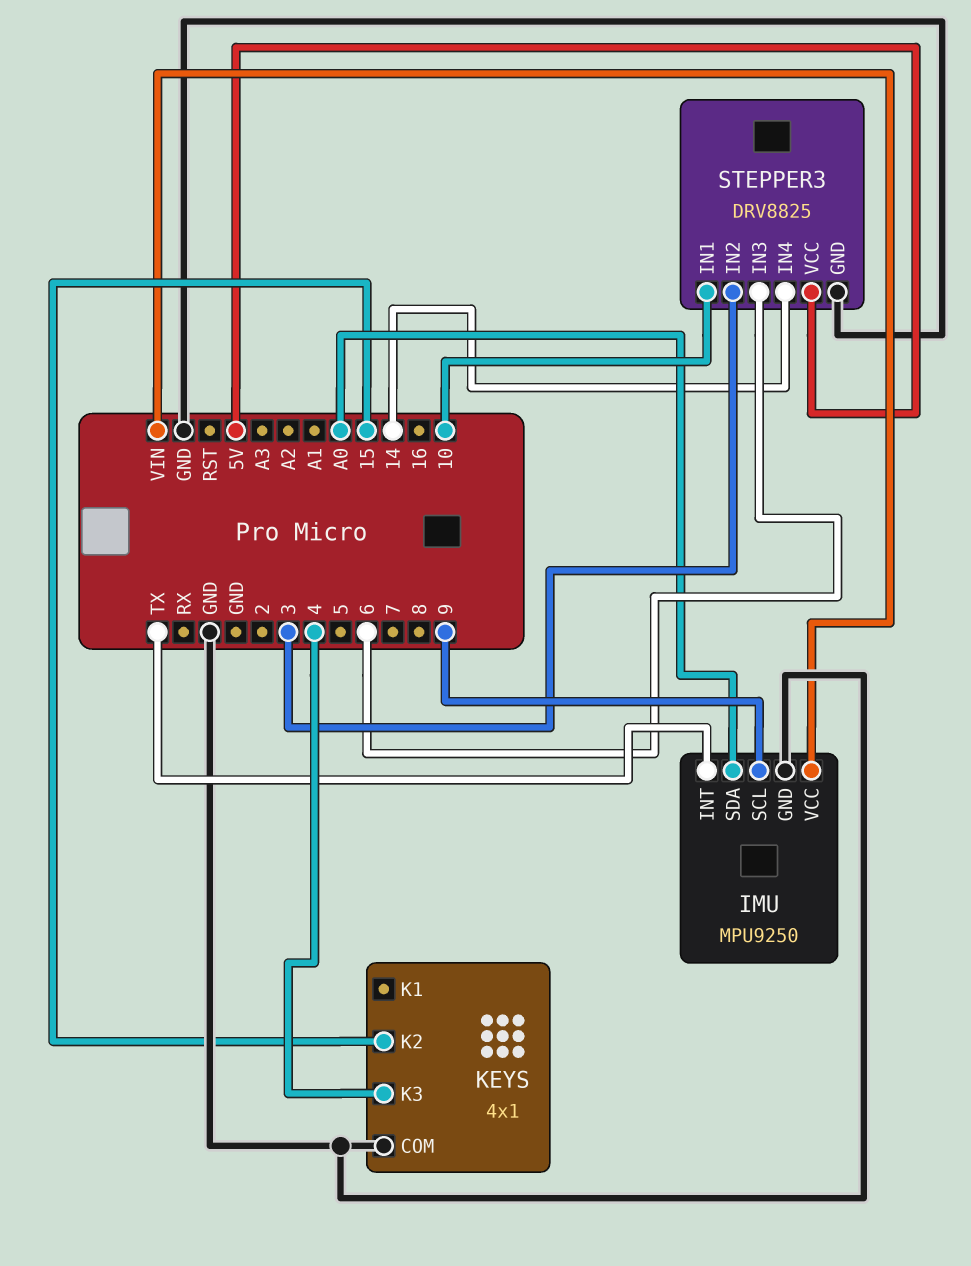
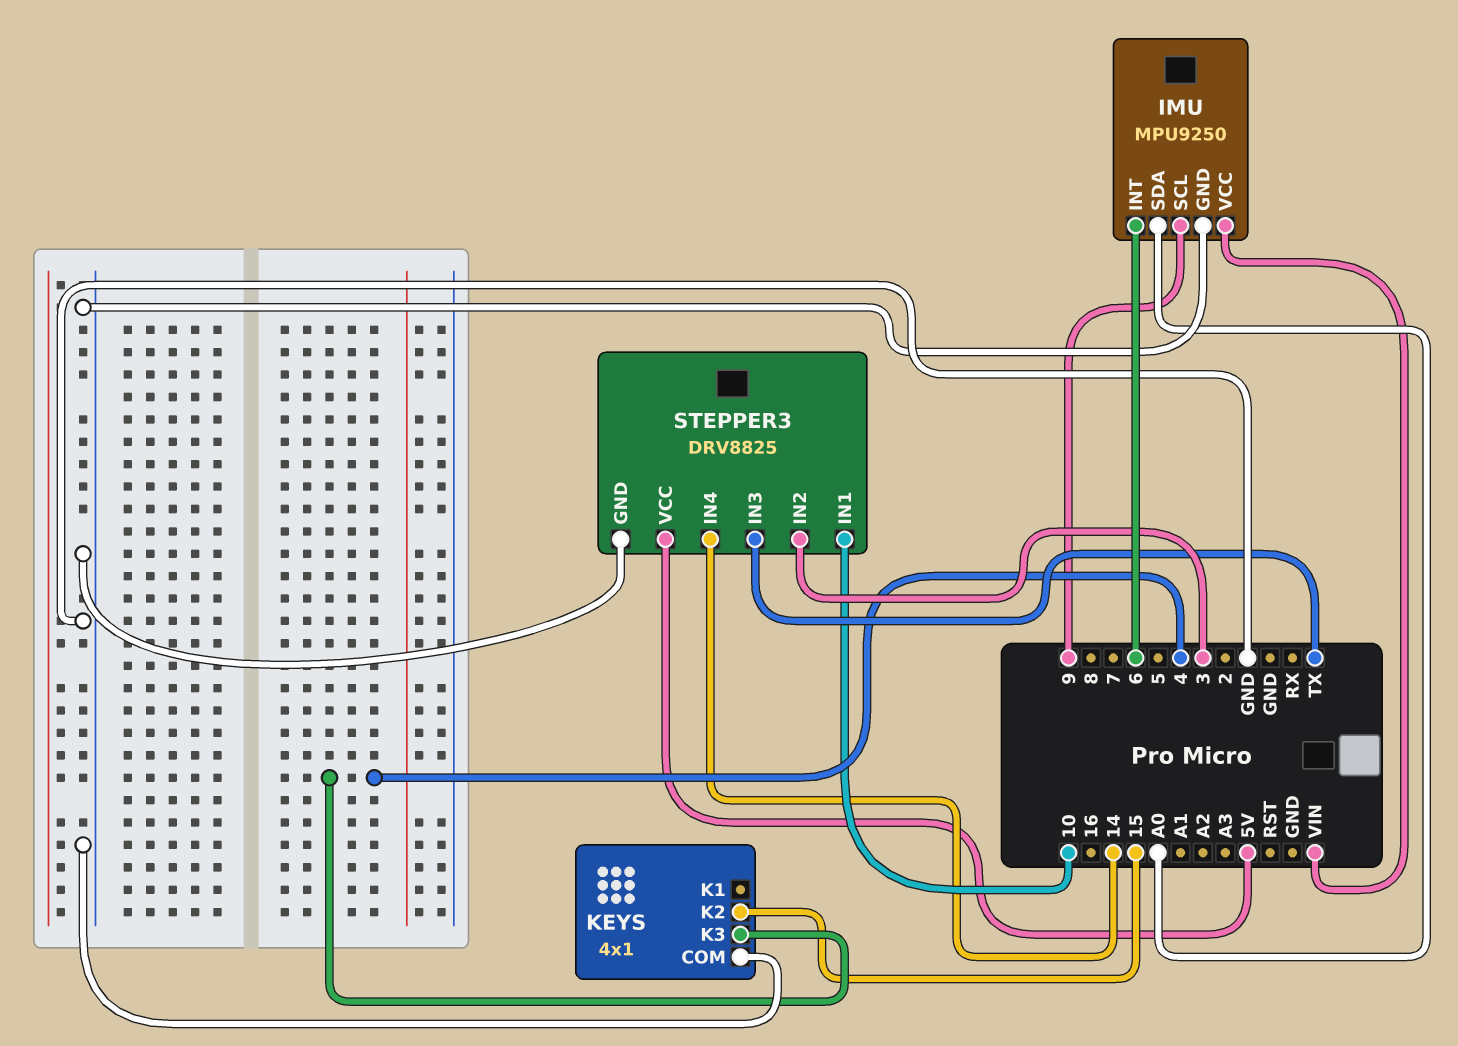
IMU pin INT: TX -> 6
STEPPER3 pin IN3: 6 -> TX

